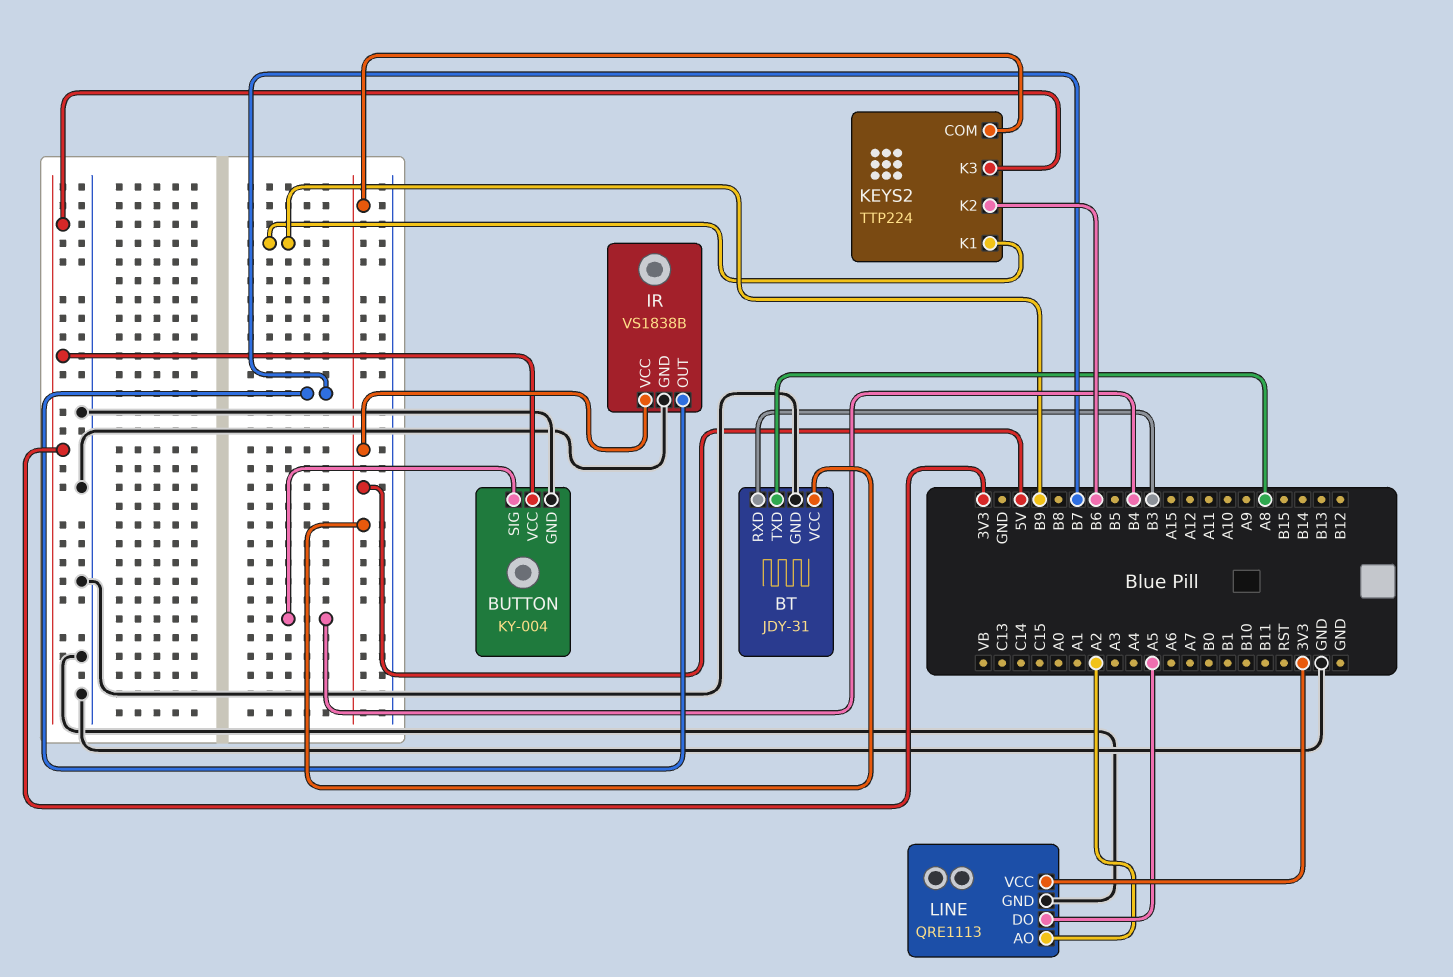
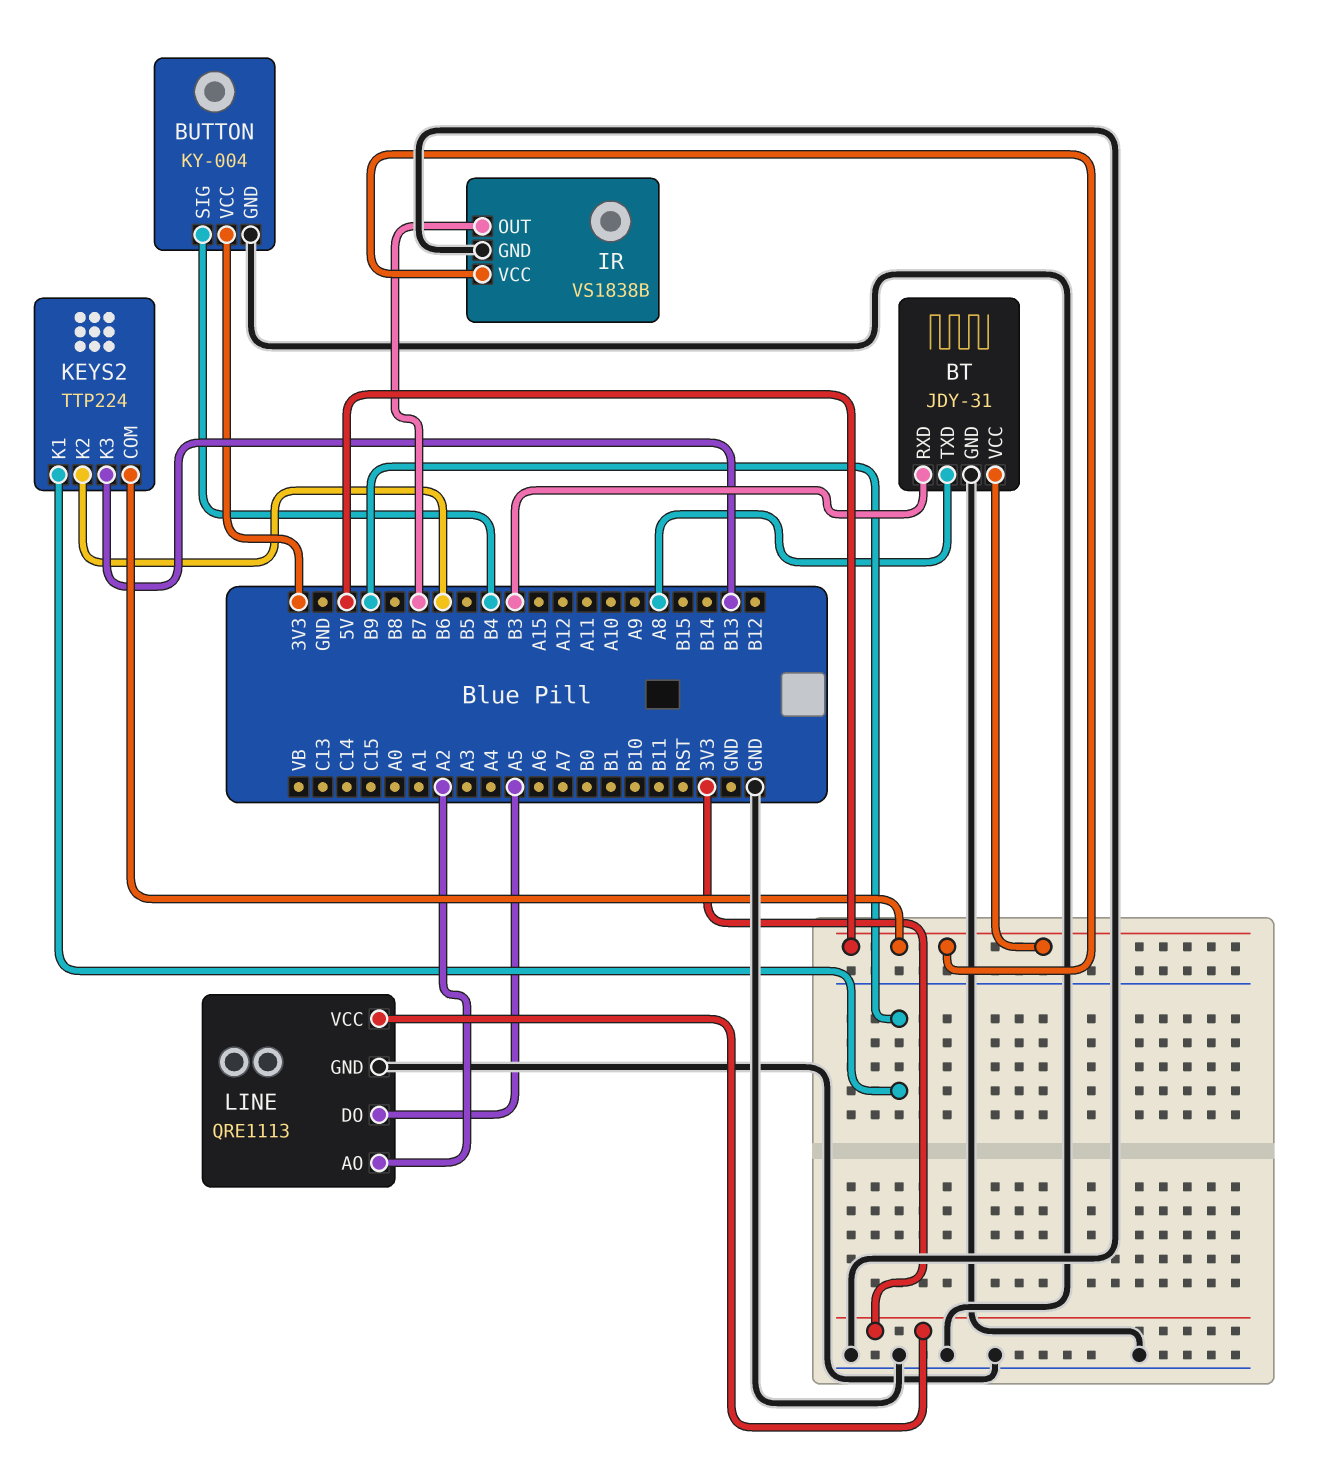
KEYS2 pin K3: 3V3 -> B13

